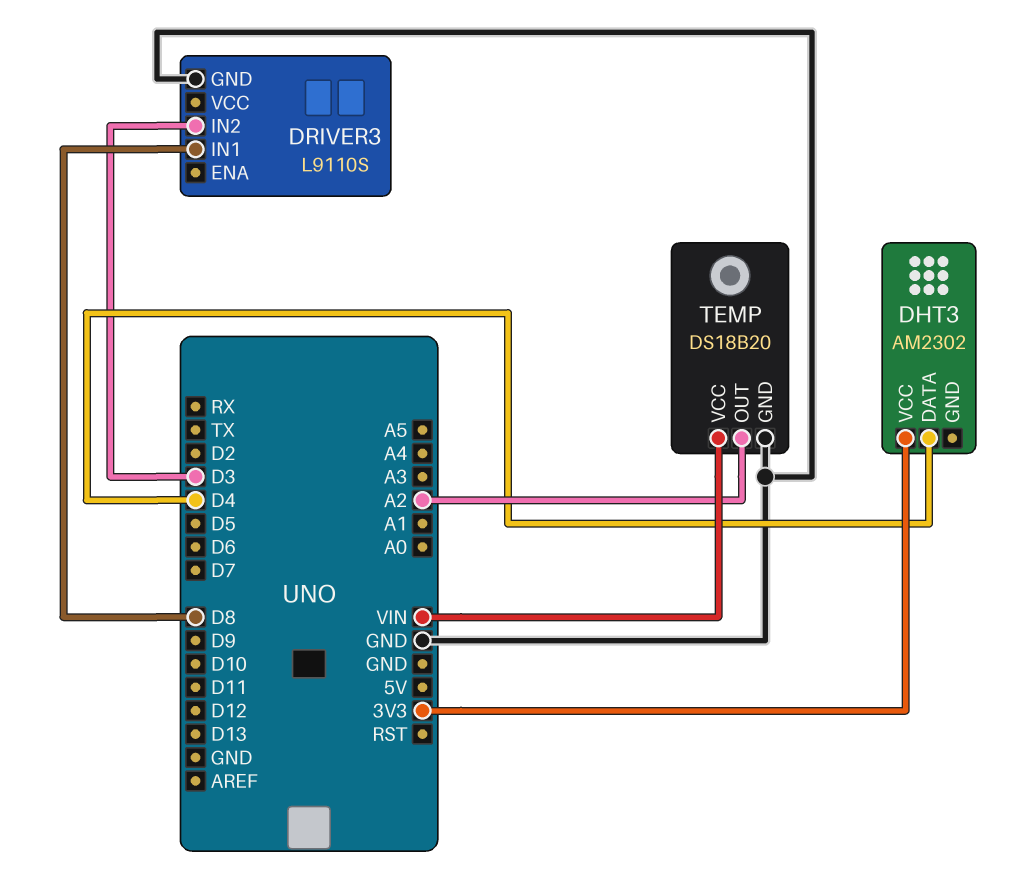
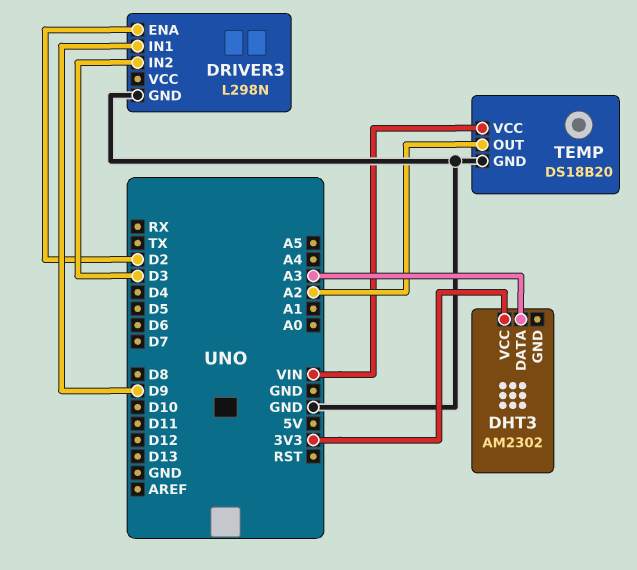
DHT3 pin DATA: D4 -> A3
DRIVER3: L9110S -> L298N
DRIVER3 pin ENA: none -> D2
DRIVER3 pin IN1: D8 -> D9

